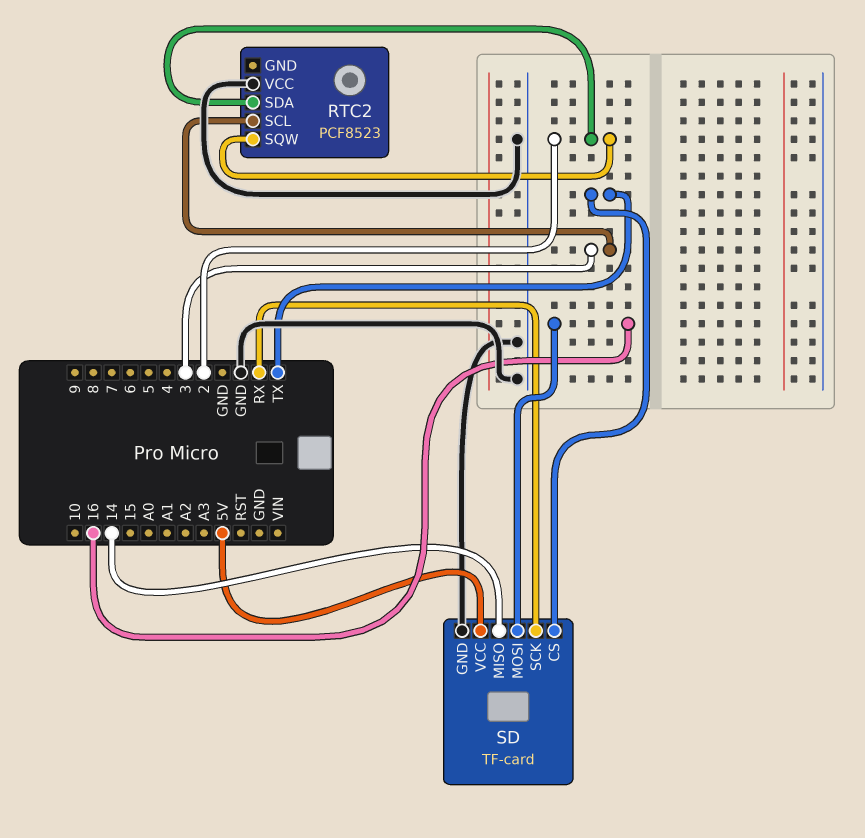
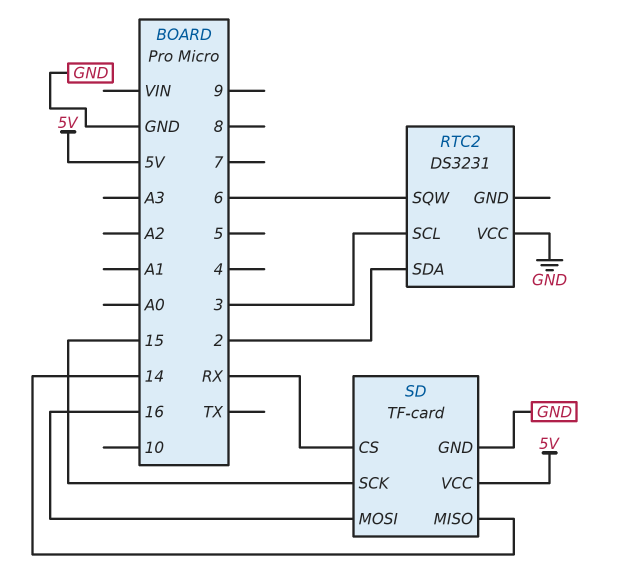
RTC2: PCF8523 -> DS3231
RTC2 pin SQW: 2 -> 6
SD pin CS: TX -> RX
SD pin SCK: RX -> 15

